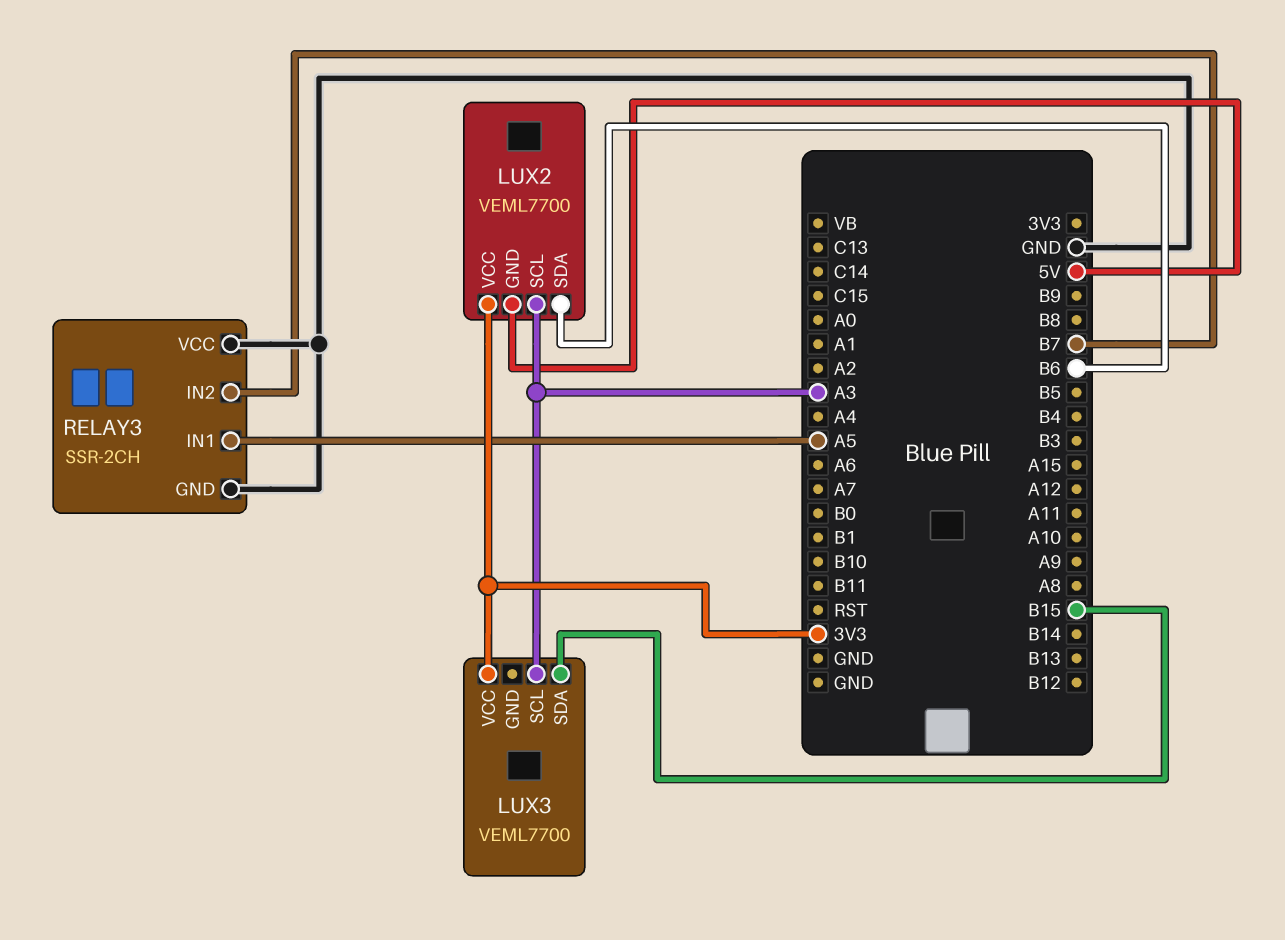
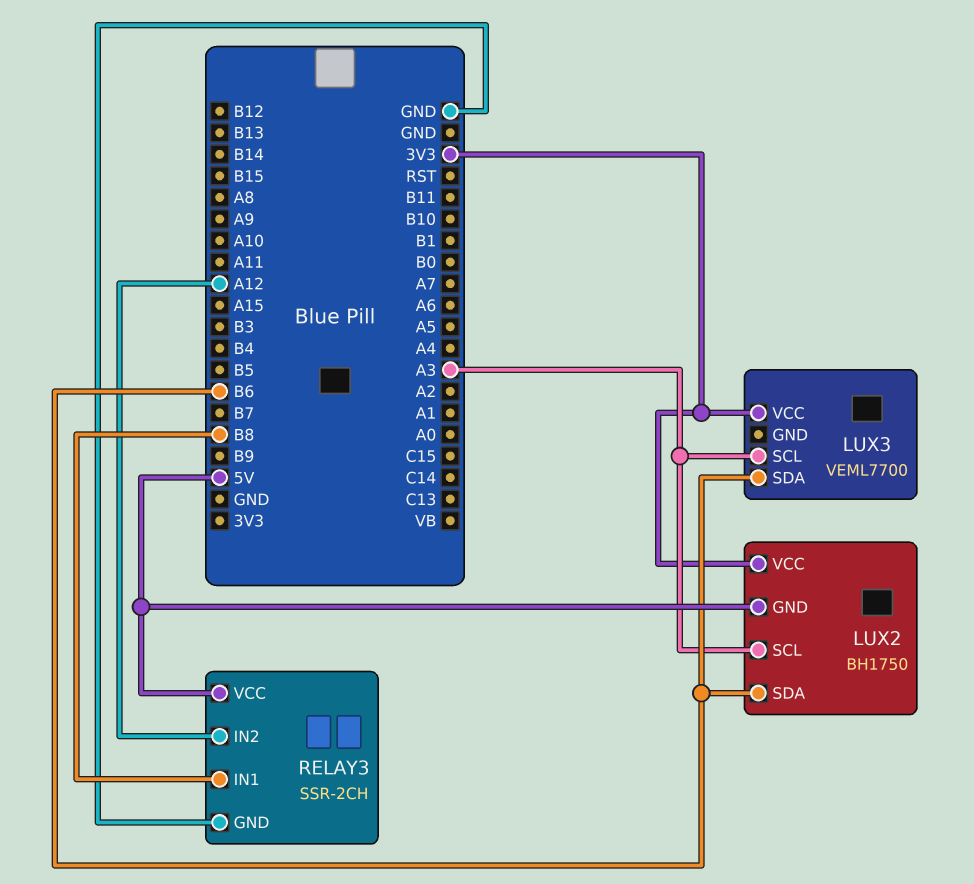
LUX2: VEML7700 -> BH1750
LUX3 pin SDA: B15 -> B6
RELAY3 pin IN1: A5 -> B8
RELAY3 pin IN2: B7 -> A12
RELAY3 pin VCC: GND -> 5V

